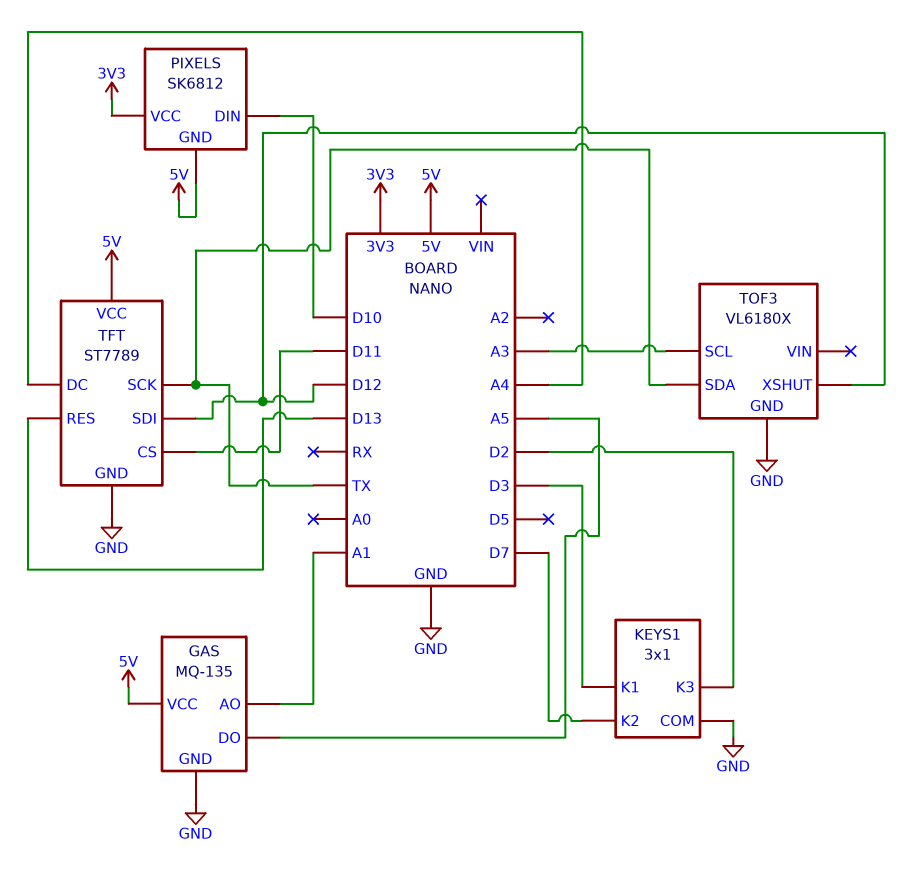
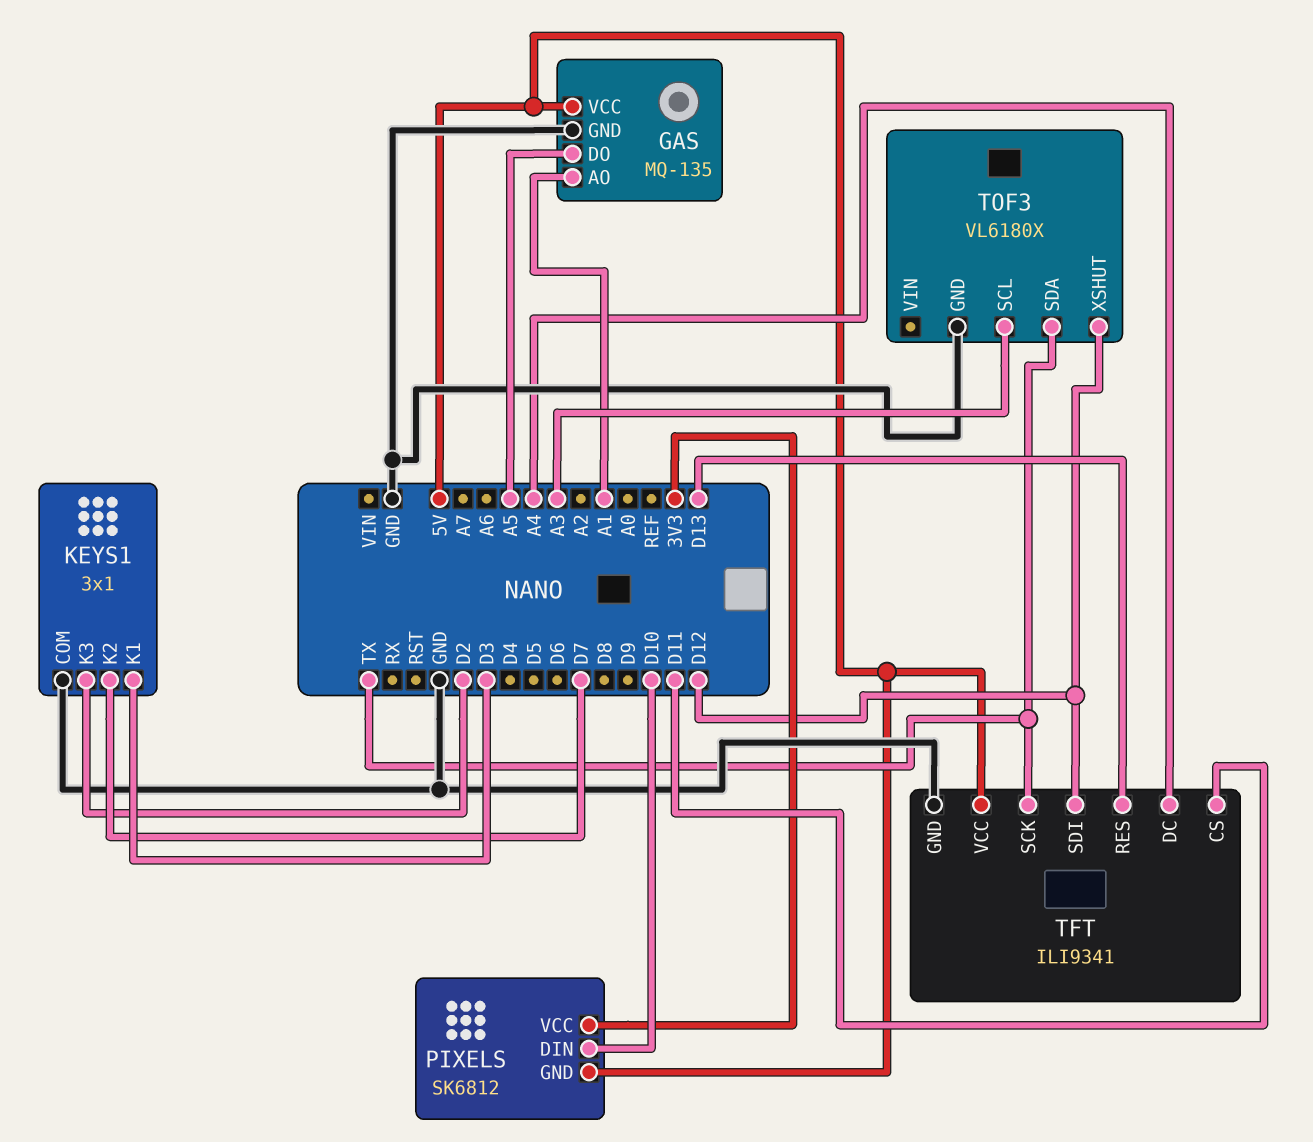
TFT: ST7789 -> ILI9341

